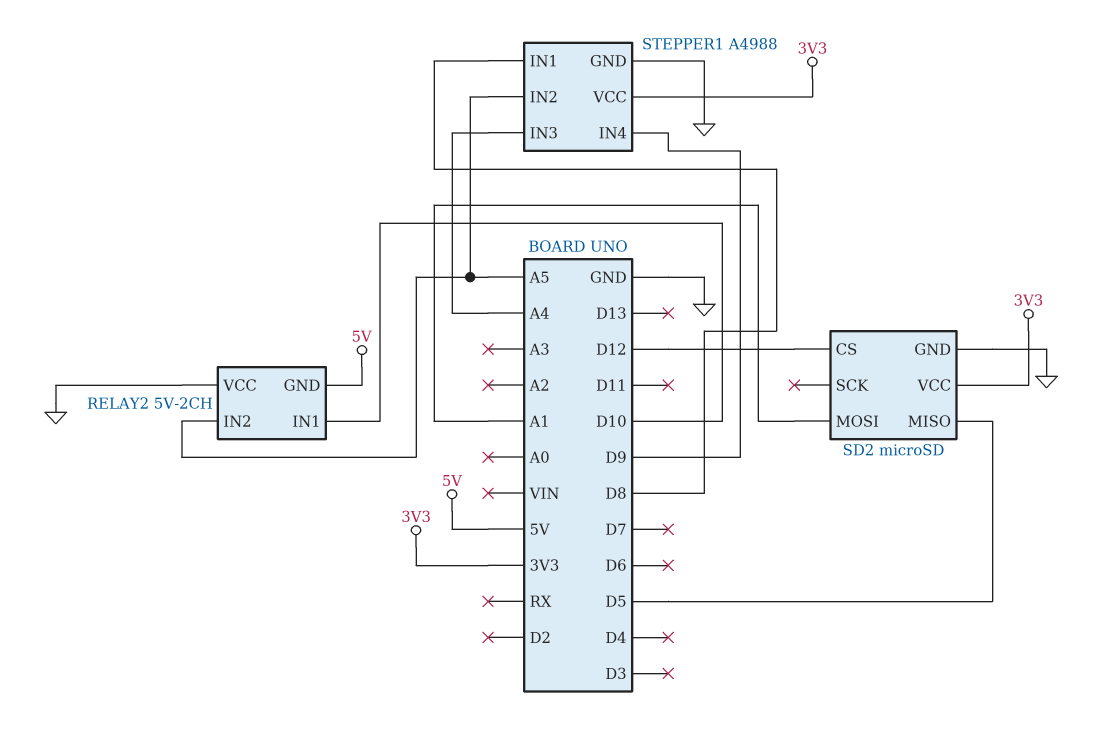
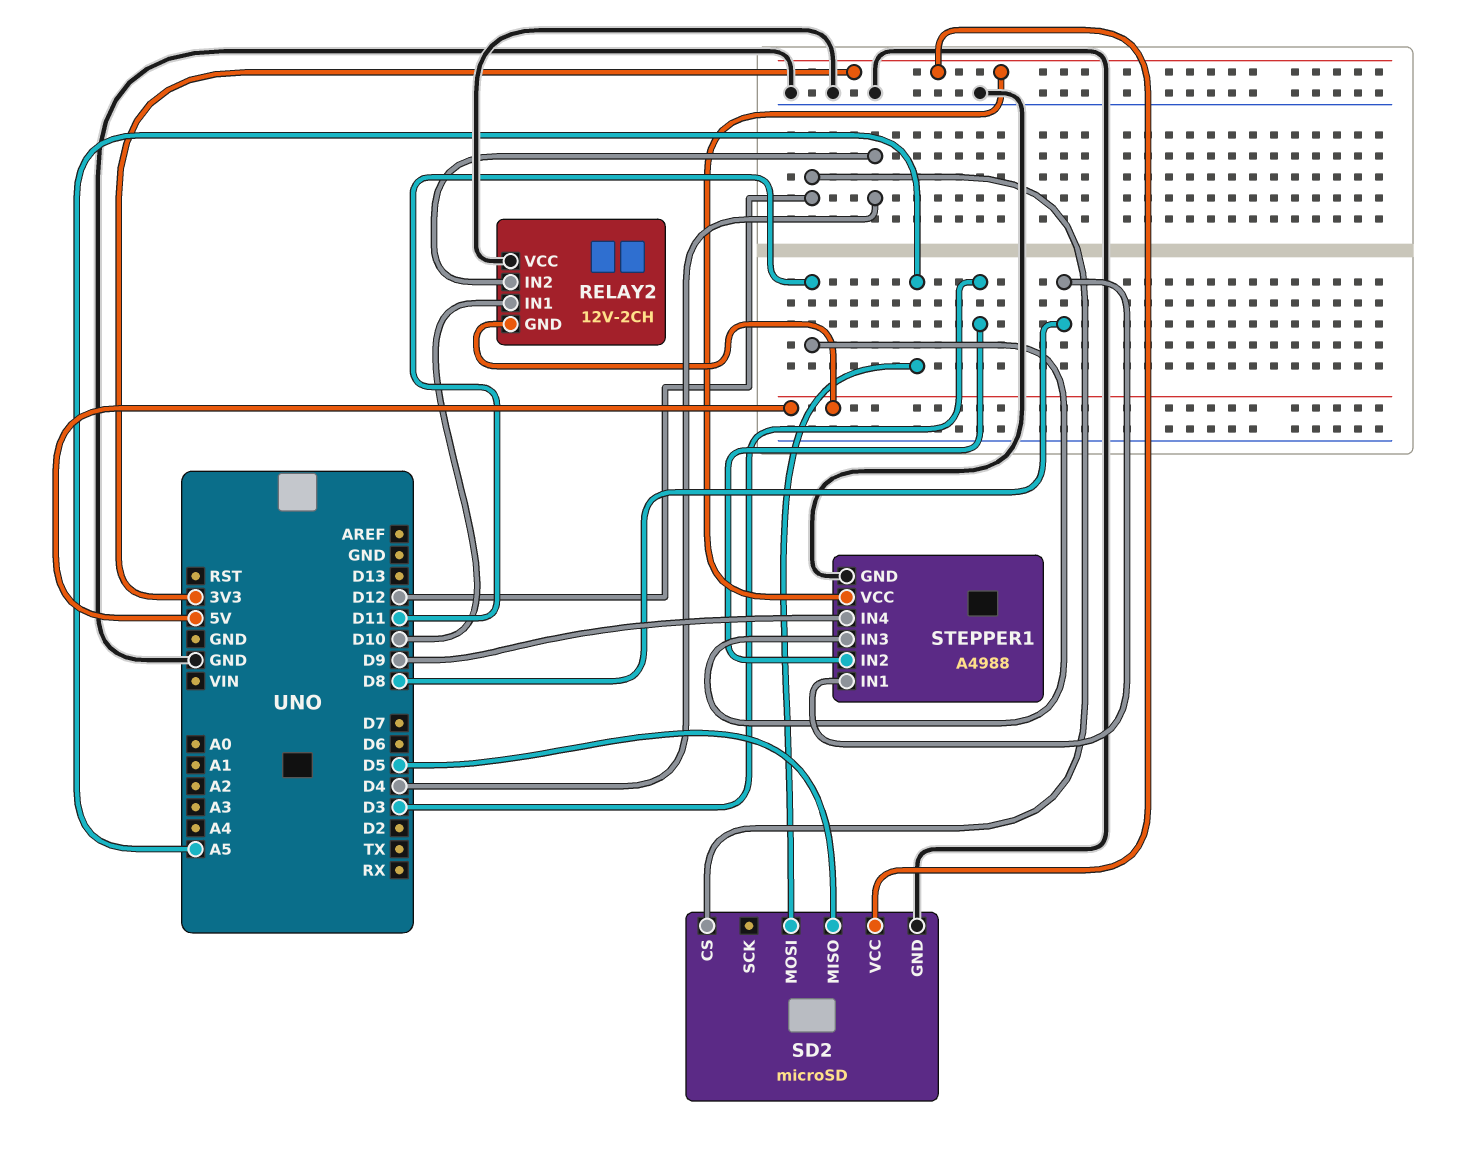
RELAY2: 5V-2CH -> 12V-2CH
RELAY2 pin IN2: A5 -> D4
SD2 pin MOSI: A1 -> A5
STEPPER1 pin IN2: A5 -> D3
STEPPER1 pin IN3: A4 -> D11

